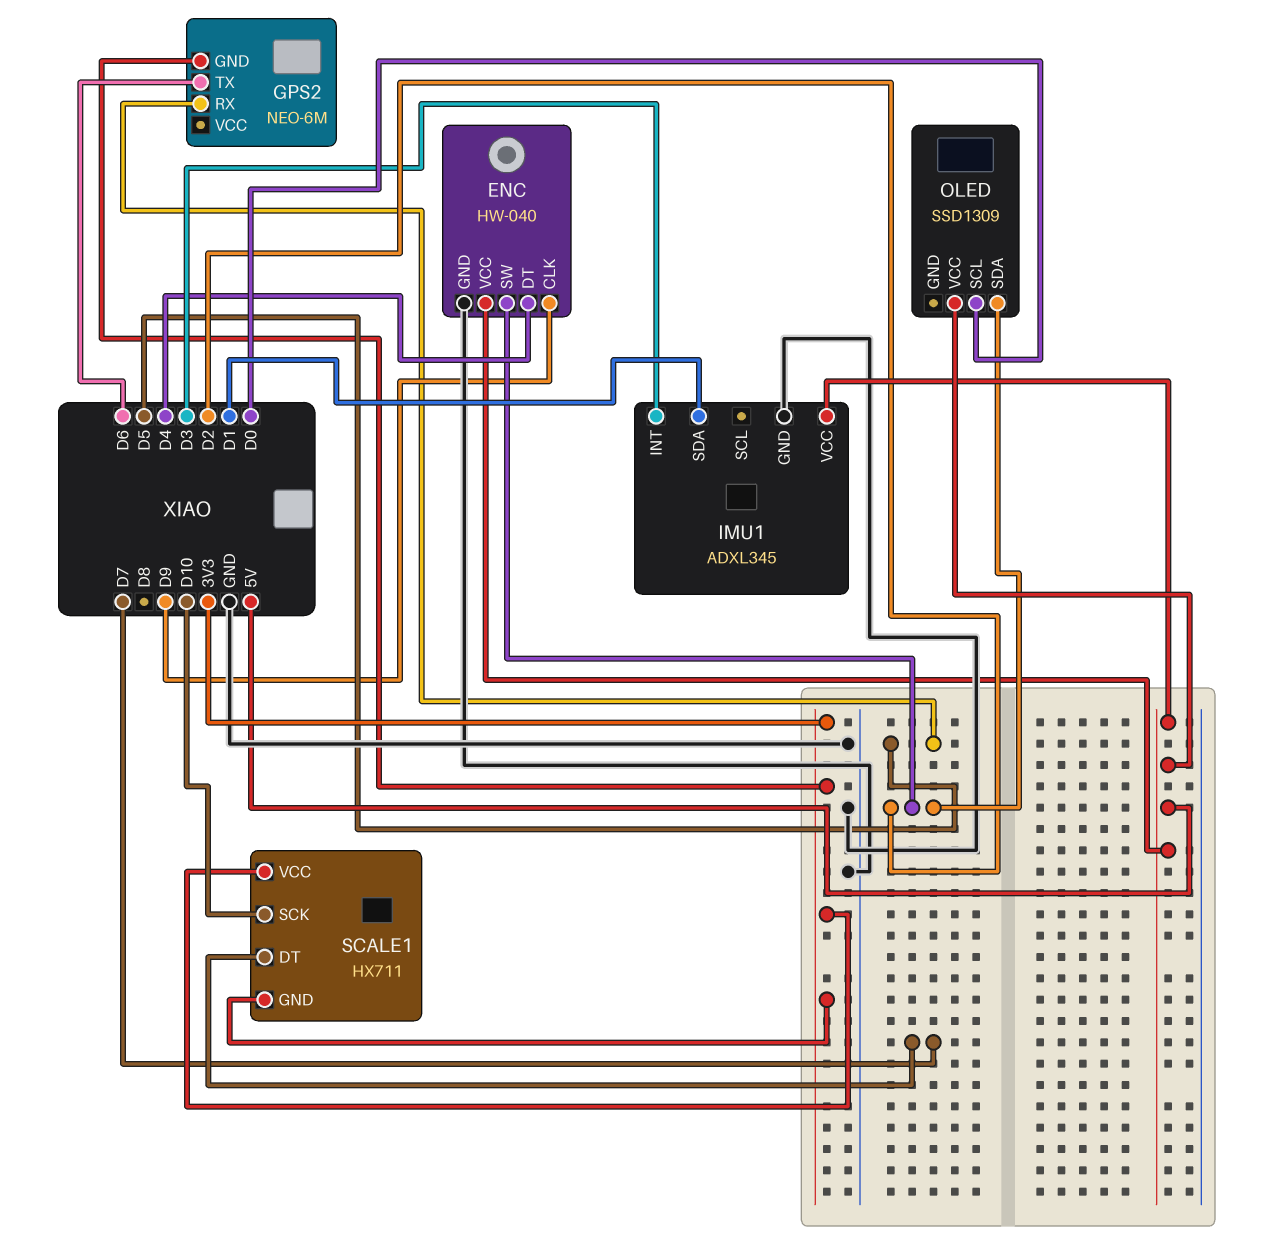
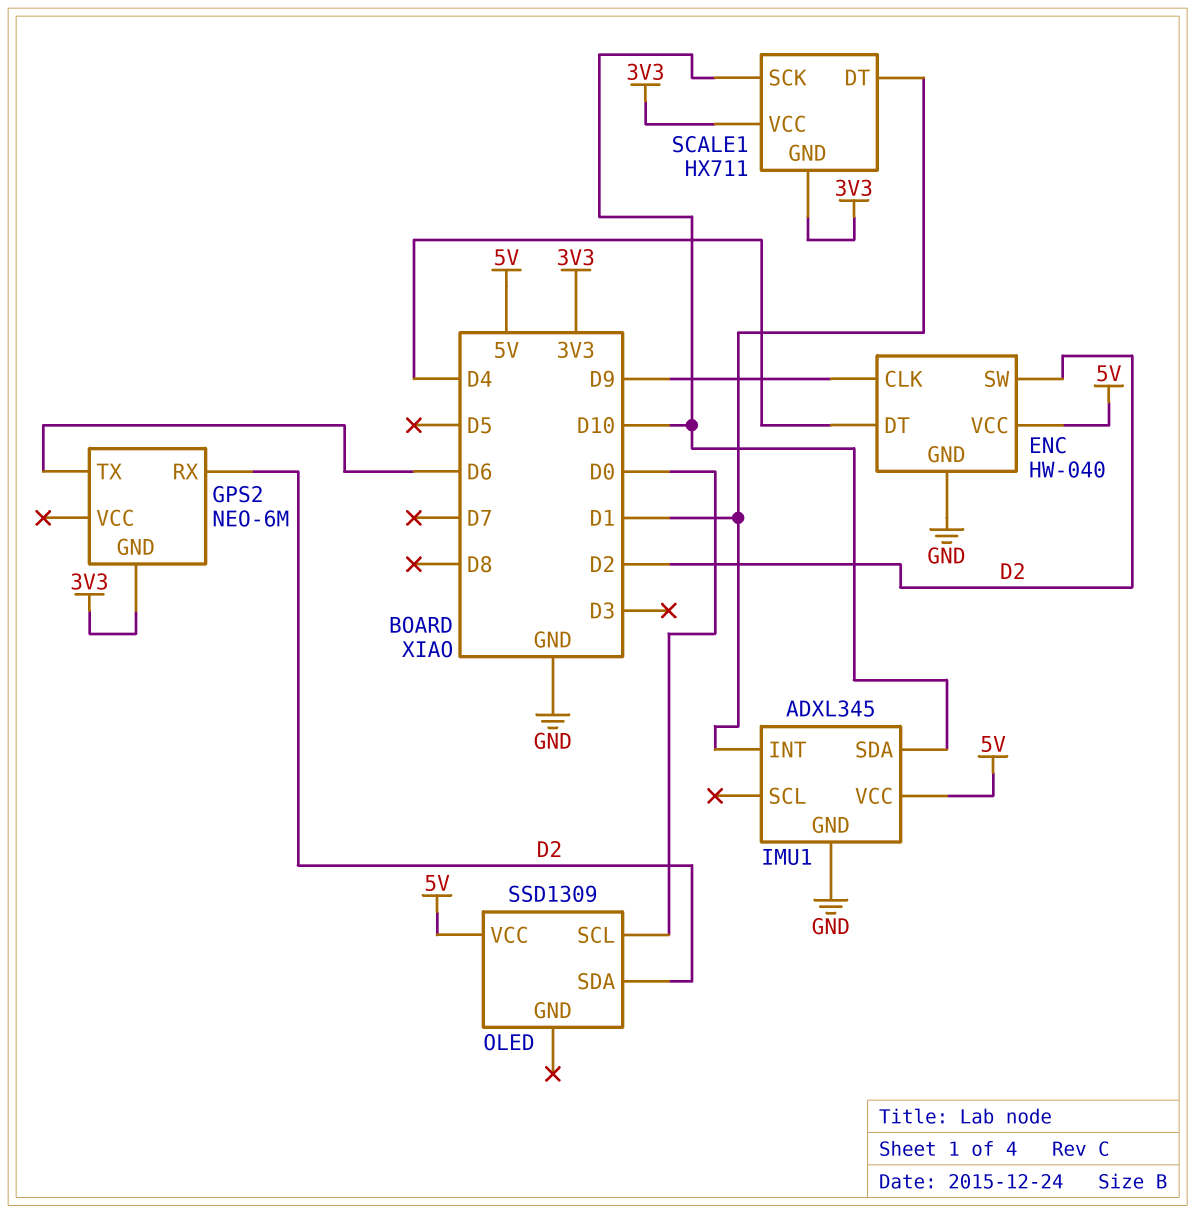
GPS2 pin RX: D5 -> D2
IMU1 pin INT: D3 -> D1
IMU1 pin SDA: D1 -> D10
SCALE1 pin DT: D7 -> D1

